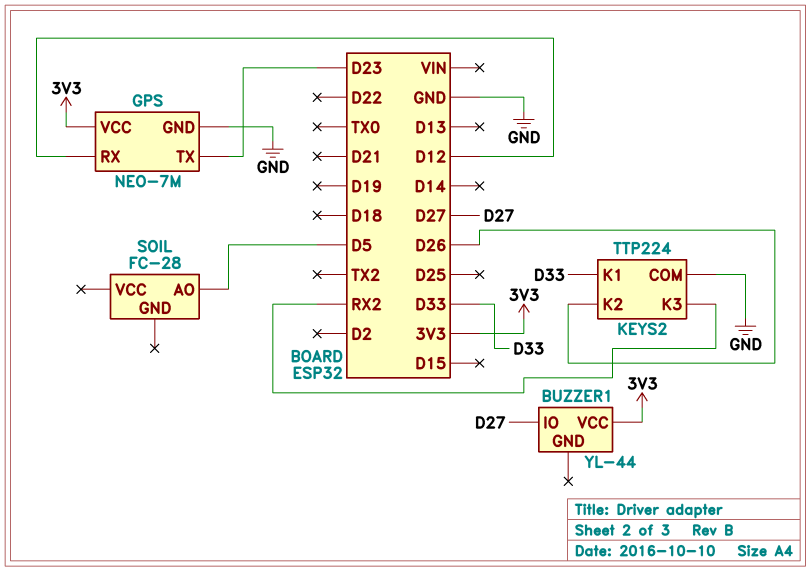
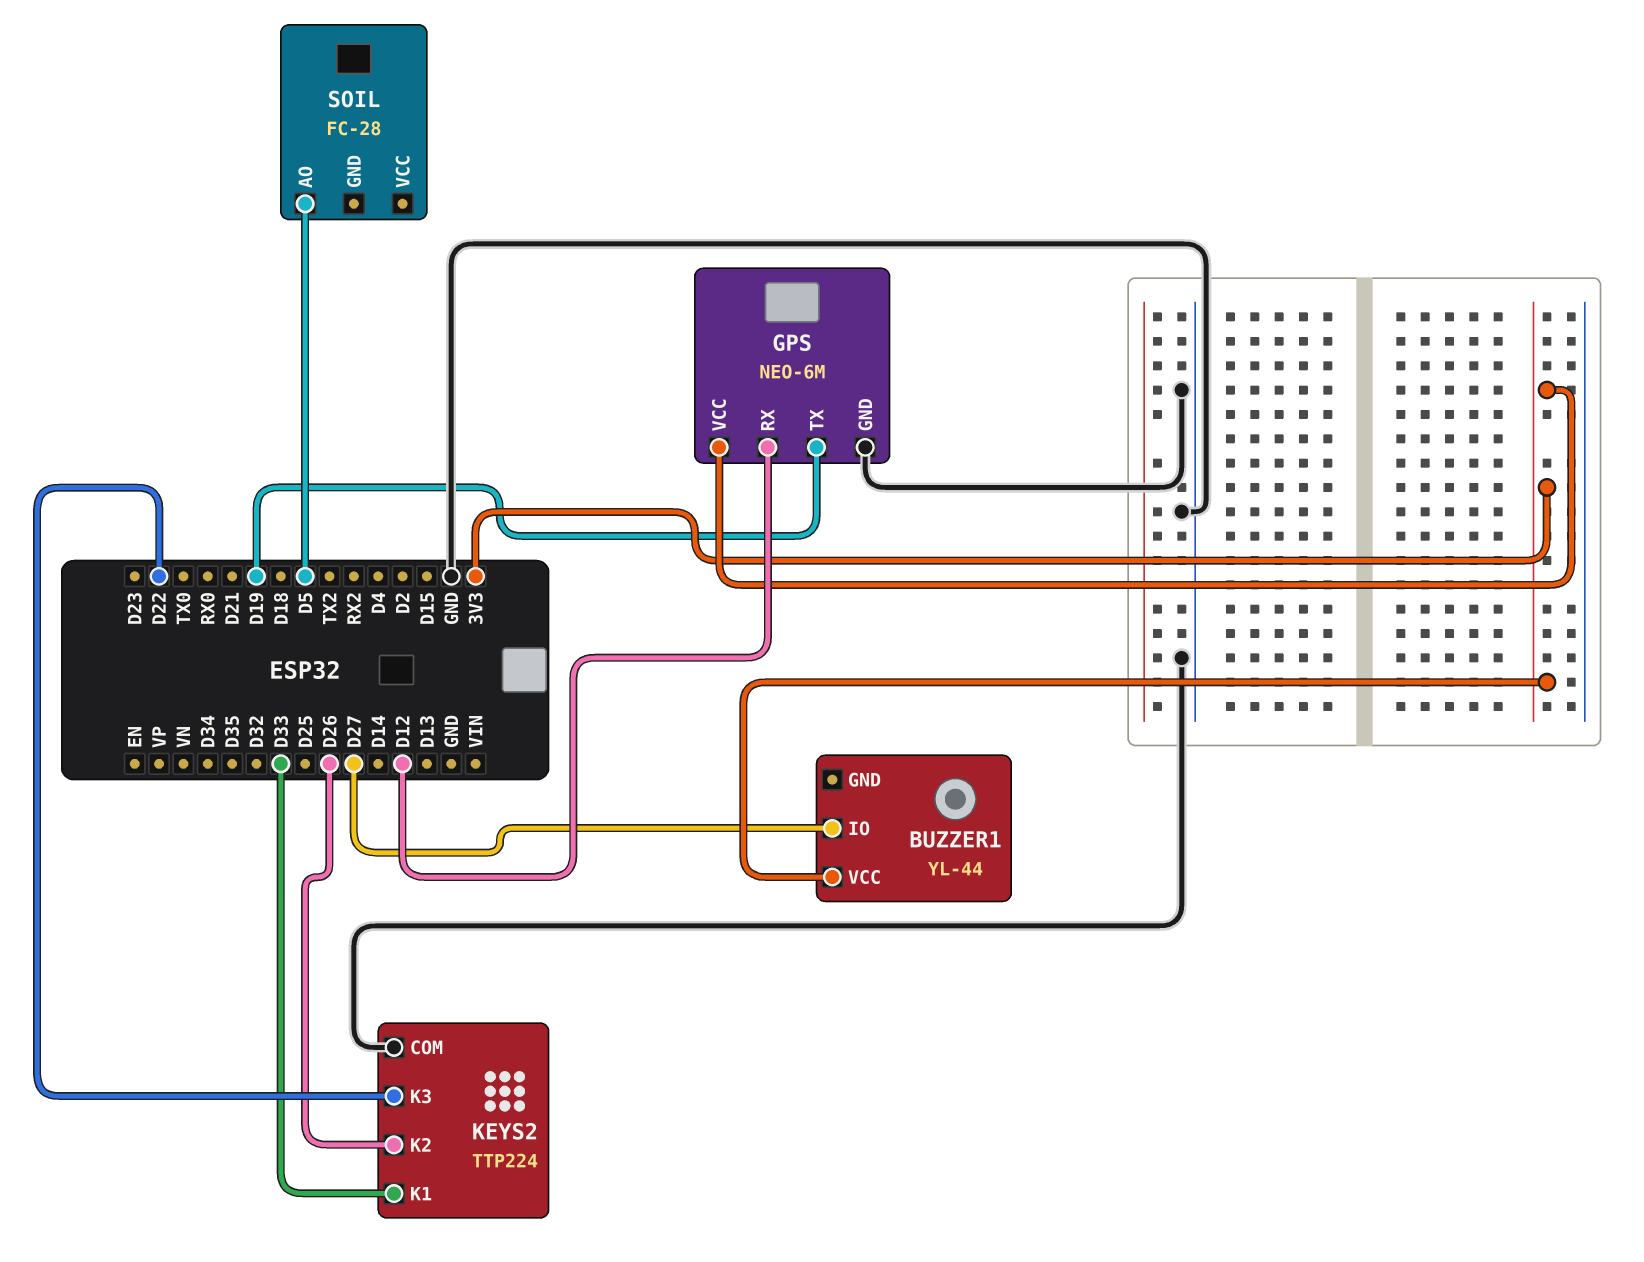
GPS: NEO-7M -> NEO-6M
GPS pin TX: D23 -> D19
KEYS2 pin K3: RX2 -> D22

